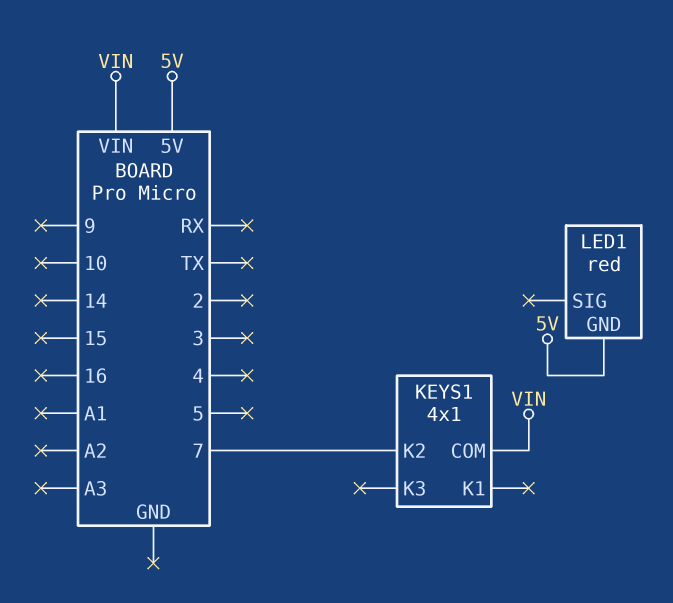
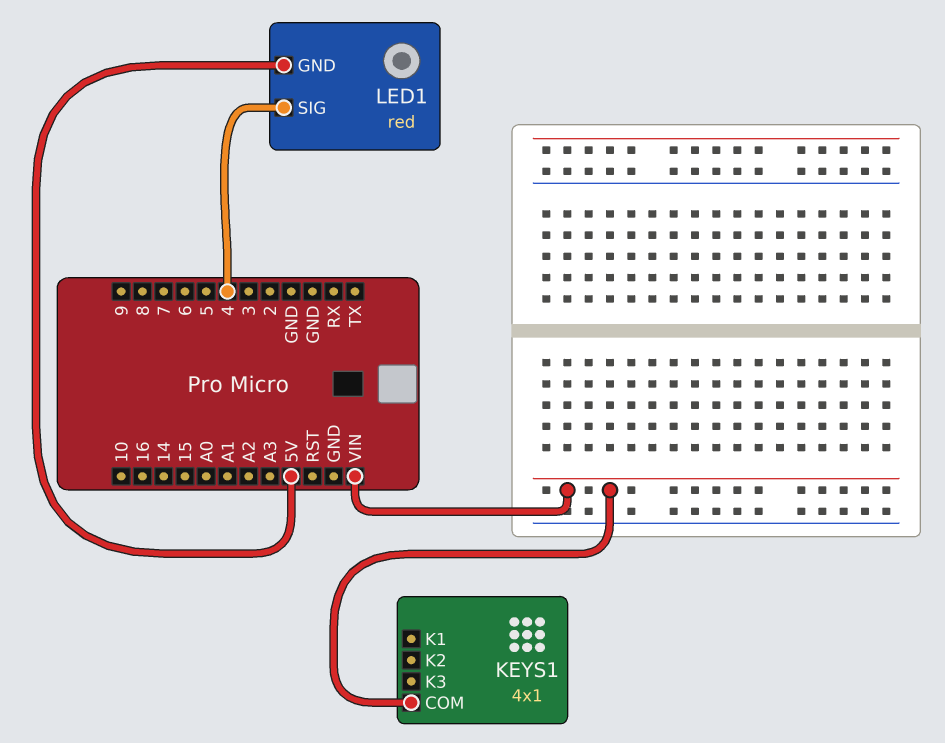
KEYS1 pin K2: 7 -> none
LED1 pin SIG: none -> 4

